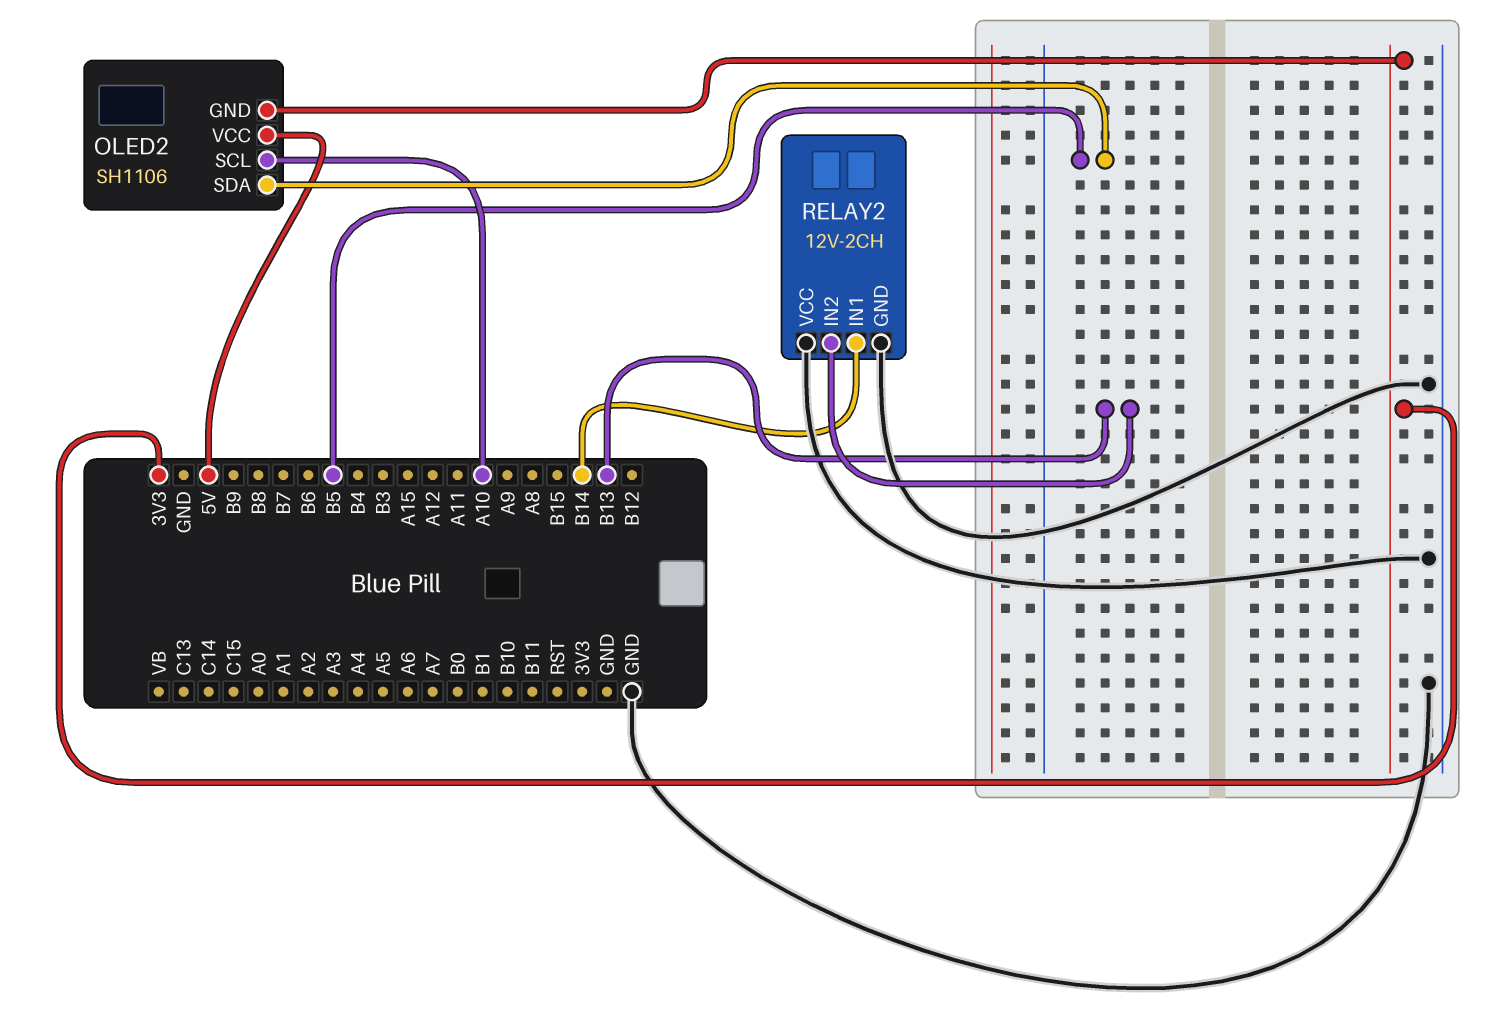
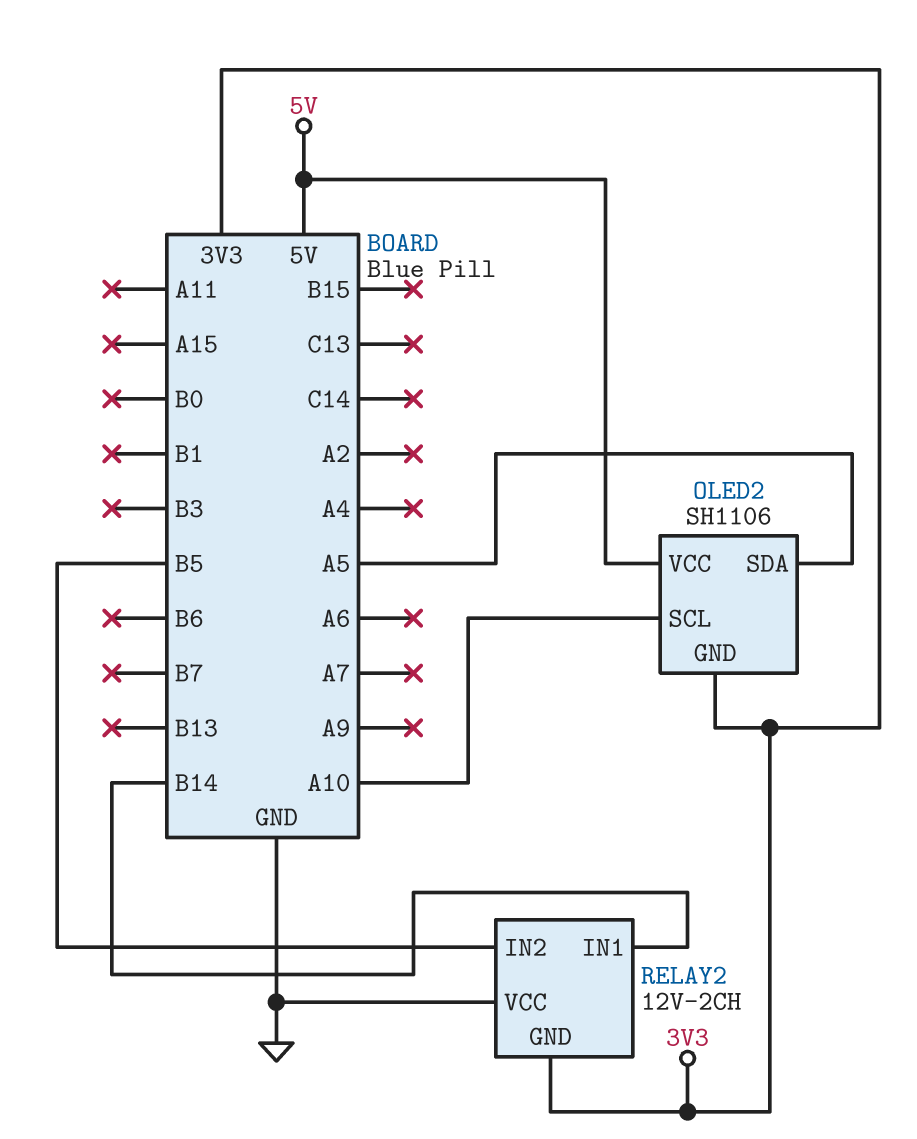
OLED2 pin SDA: B5 -> A5
RELAY2 pin GND: GND -> 3V3
RELAY2 pin IN2: B13 -> B5

